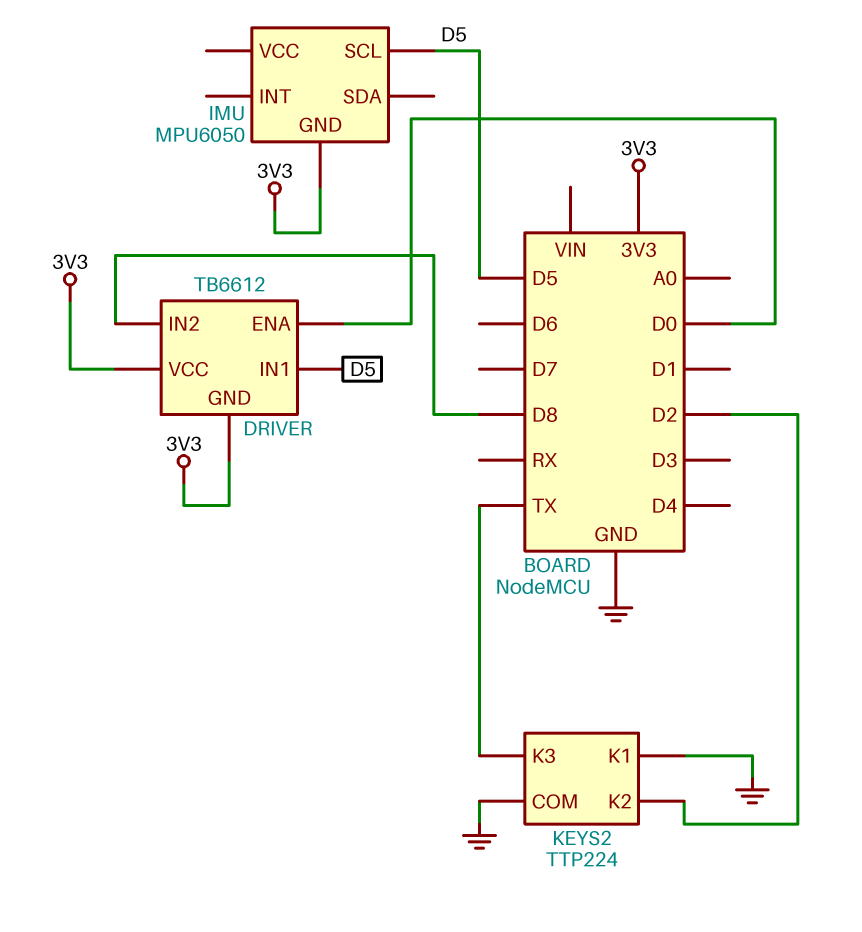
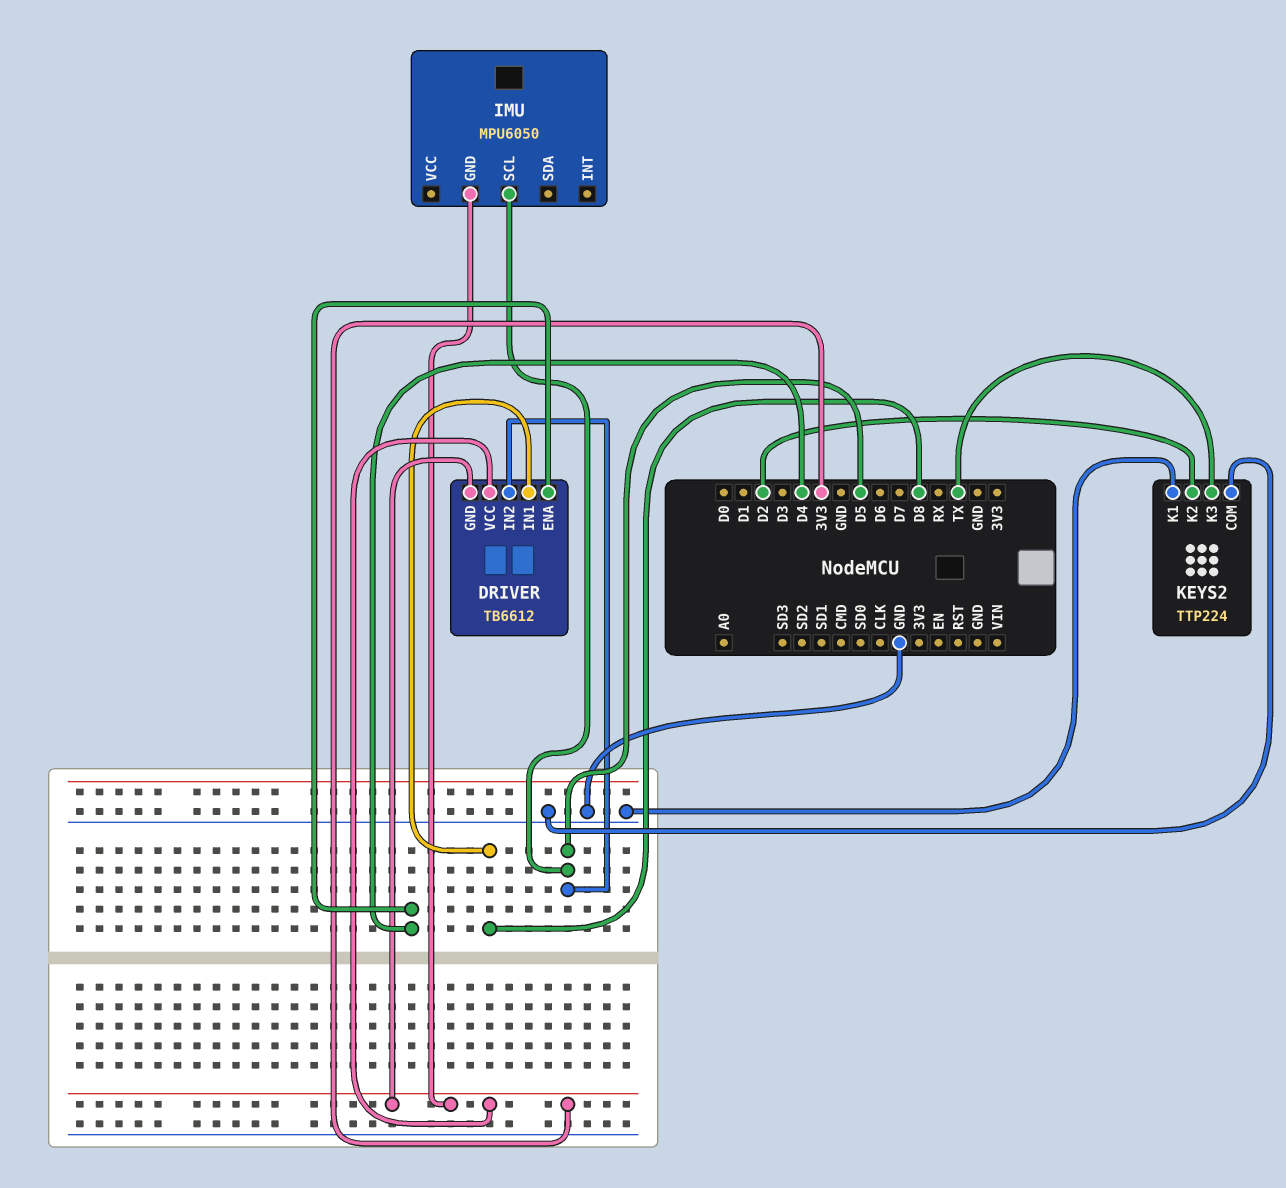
DRIVER pin ENA: D0 -> D4
DRIVER pin IN1: D5 -> D8
DRIVER pin IN2: D8 -> D5

